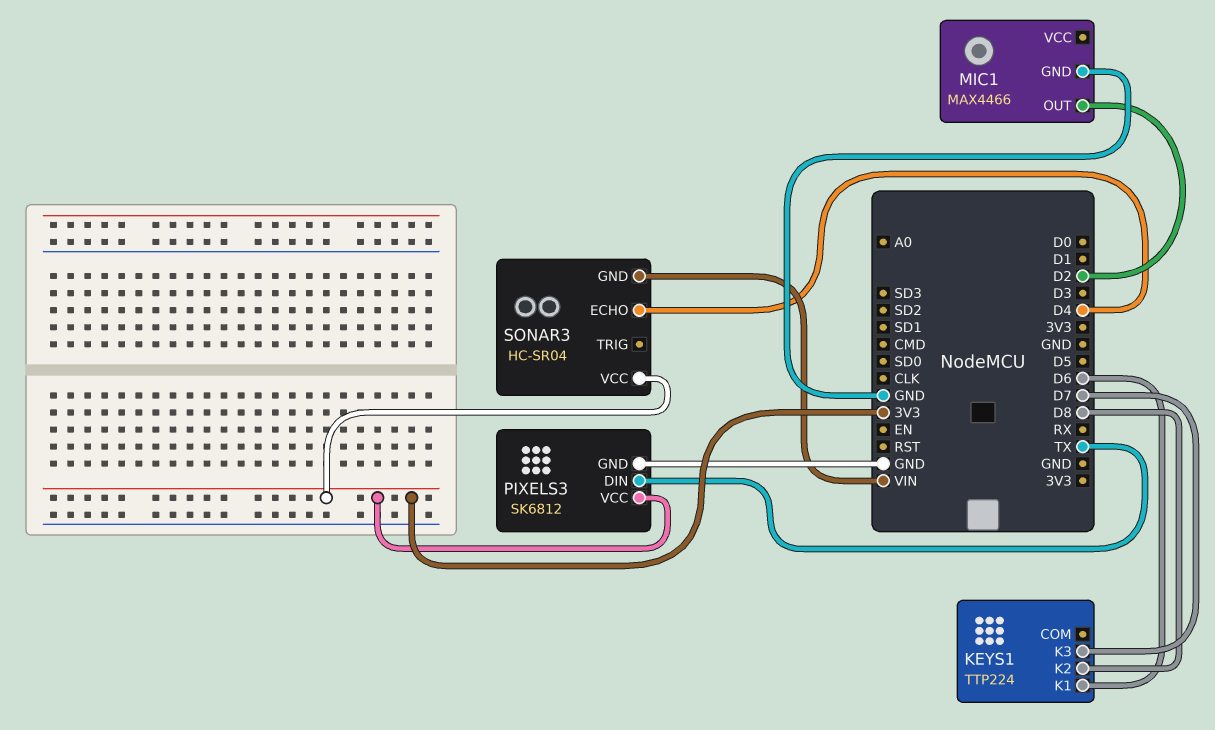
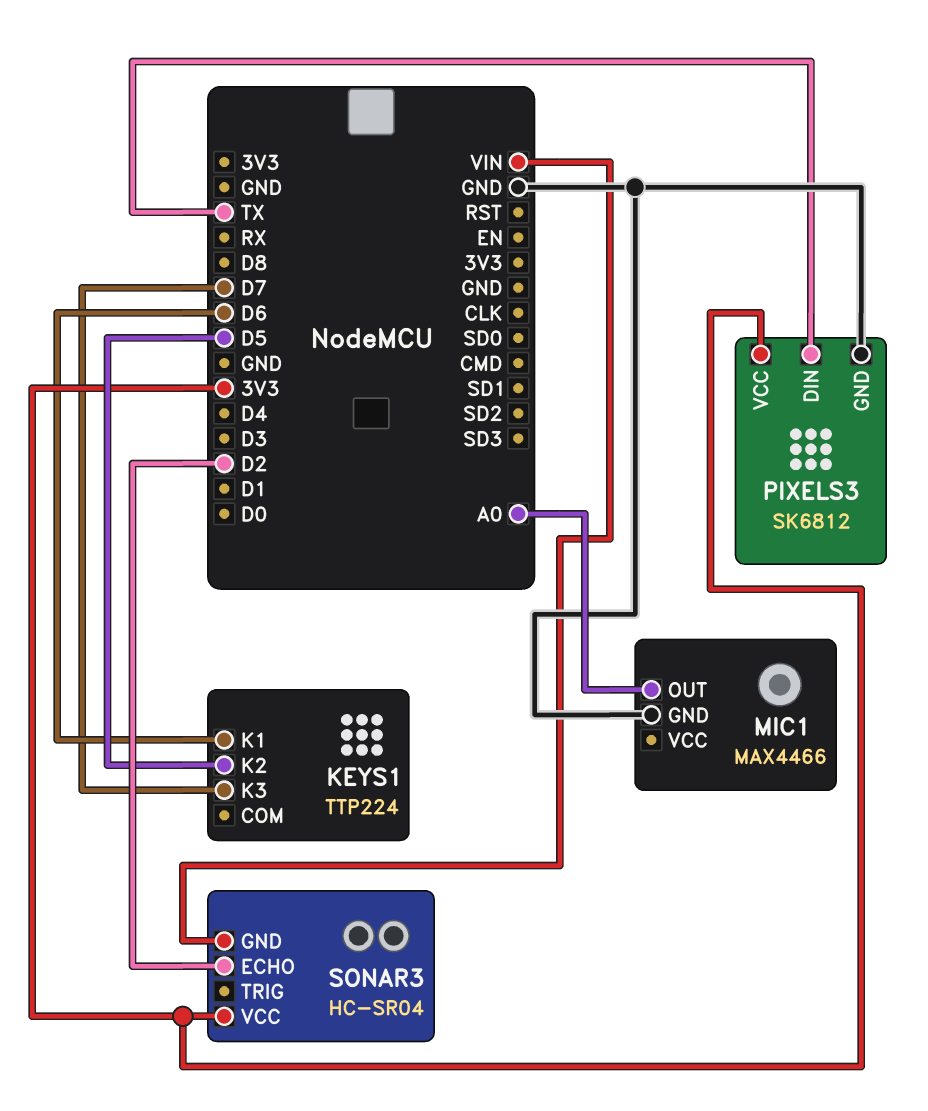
KEYS1 pin K2: D8 -> D5
MIC1 pin OUT: D2 -> A0
SONAR3 pin ECHO: D4 -> D2

